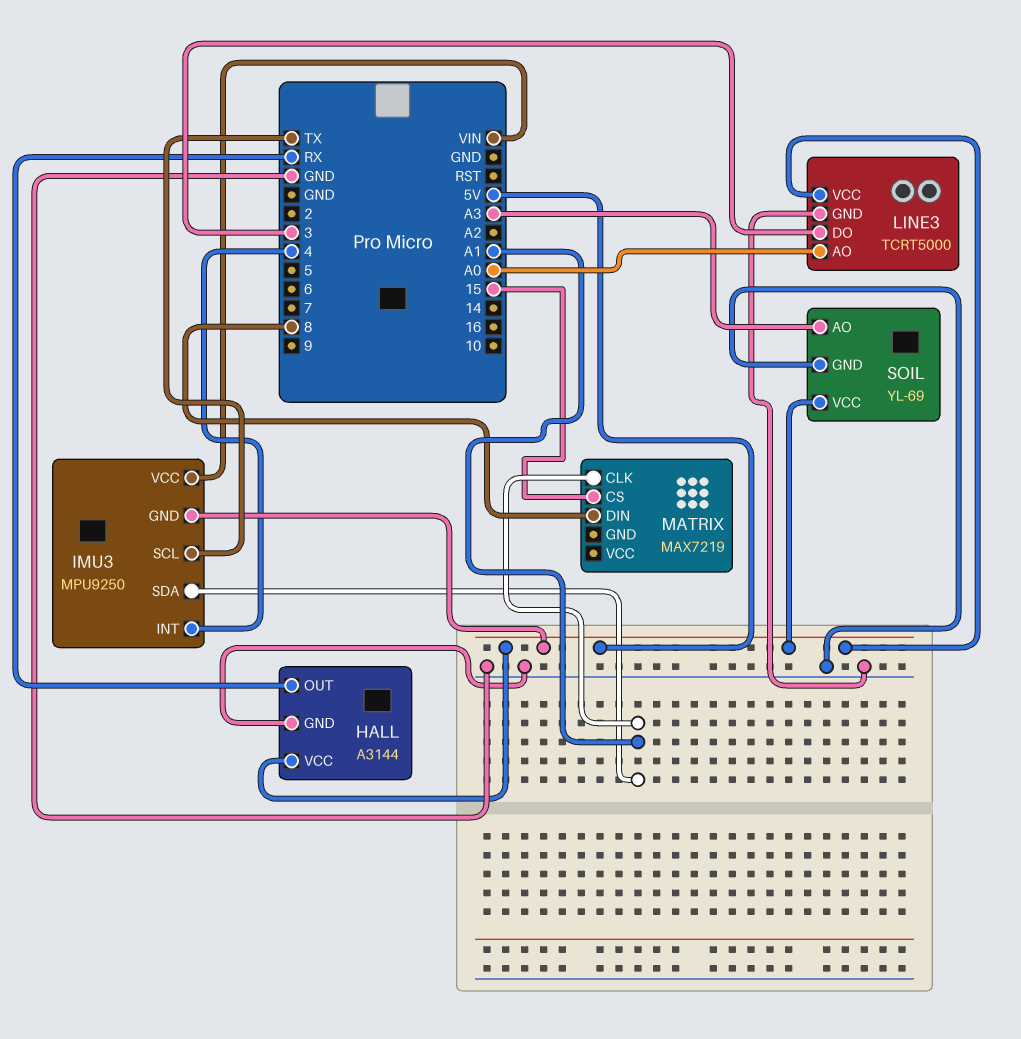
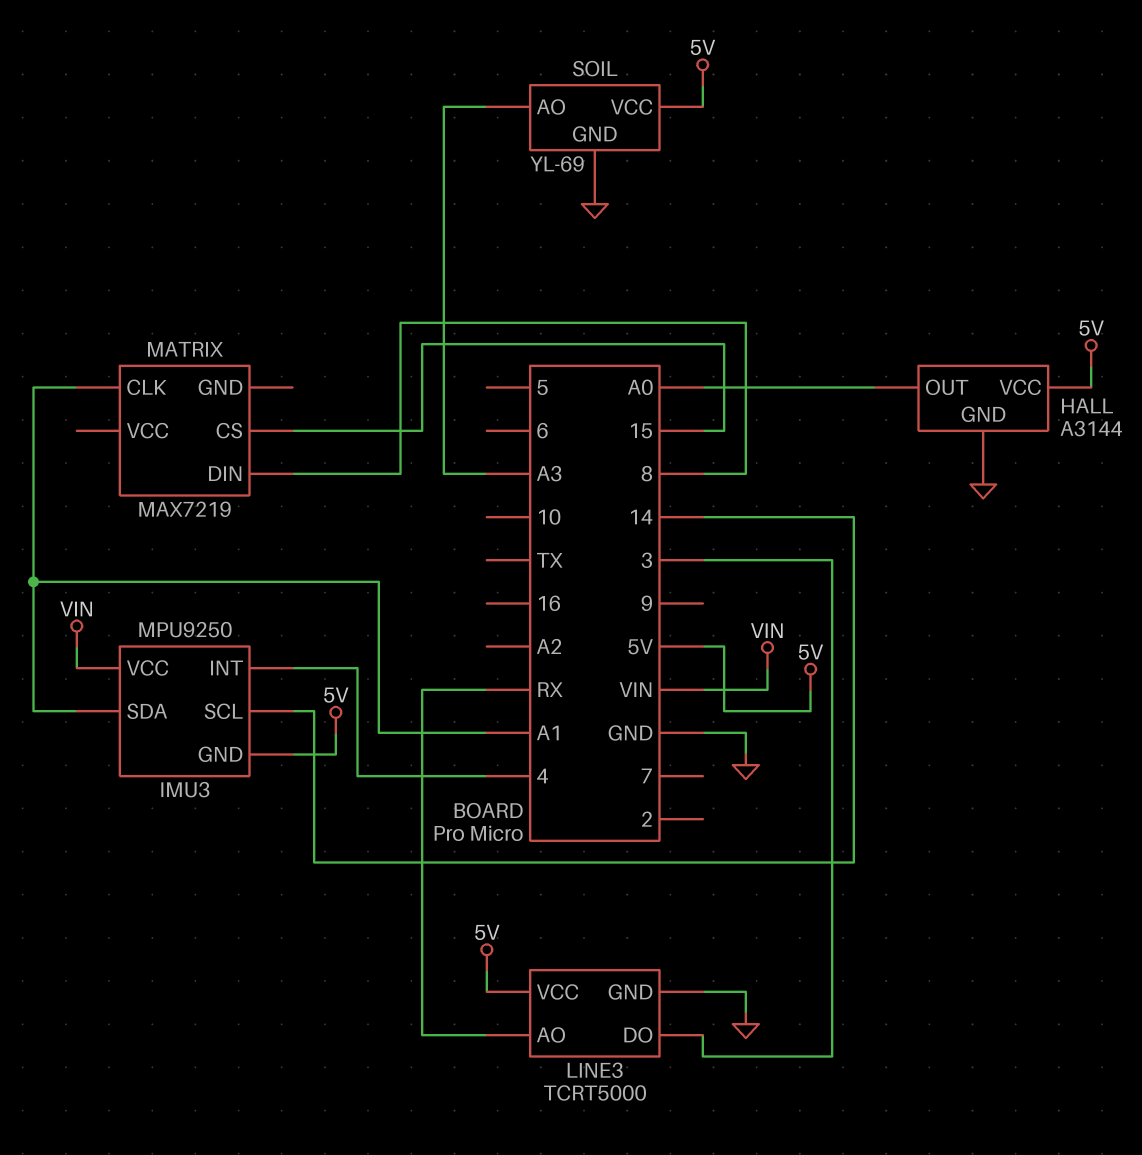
HALL pin OUT: RX -> A0
IMU3 pin SCL: TX -> 14
LINE3 pin AO: A0 -> RX

